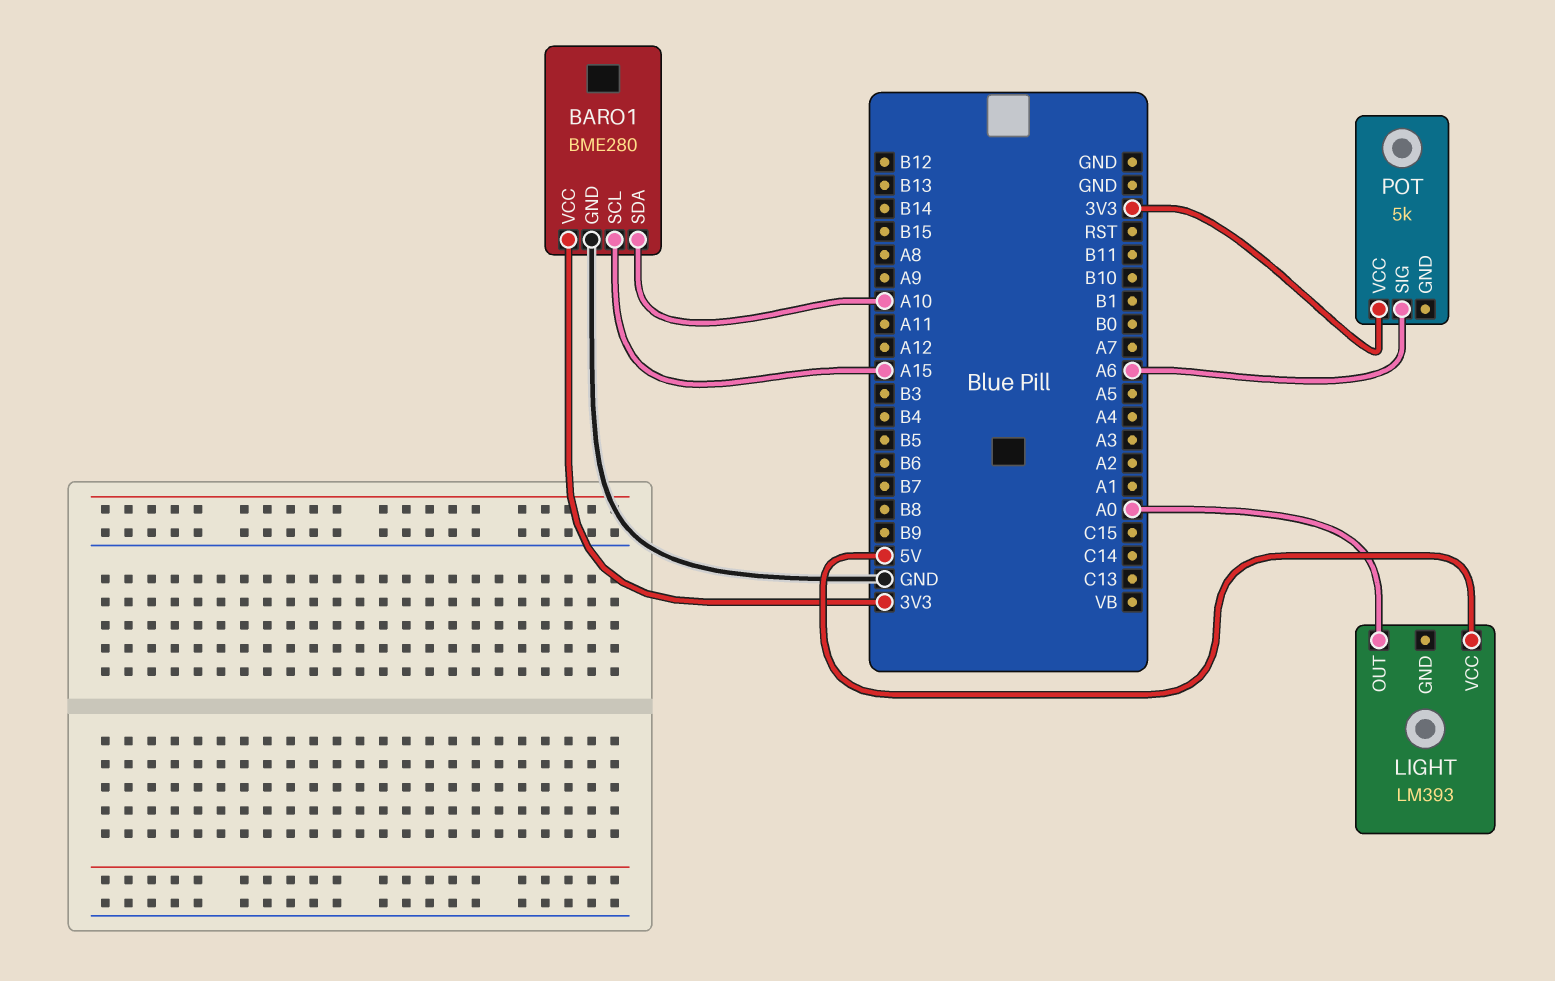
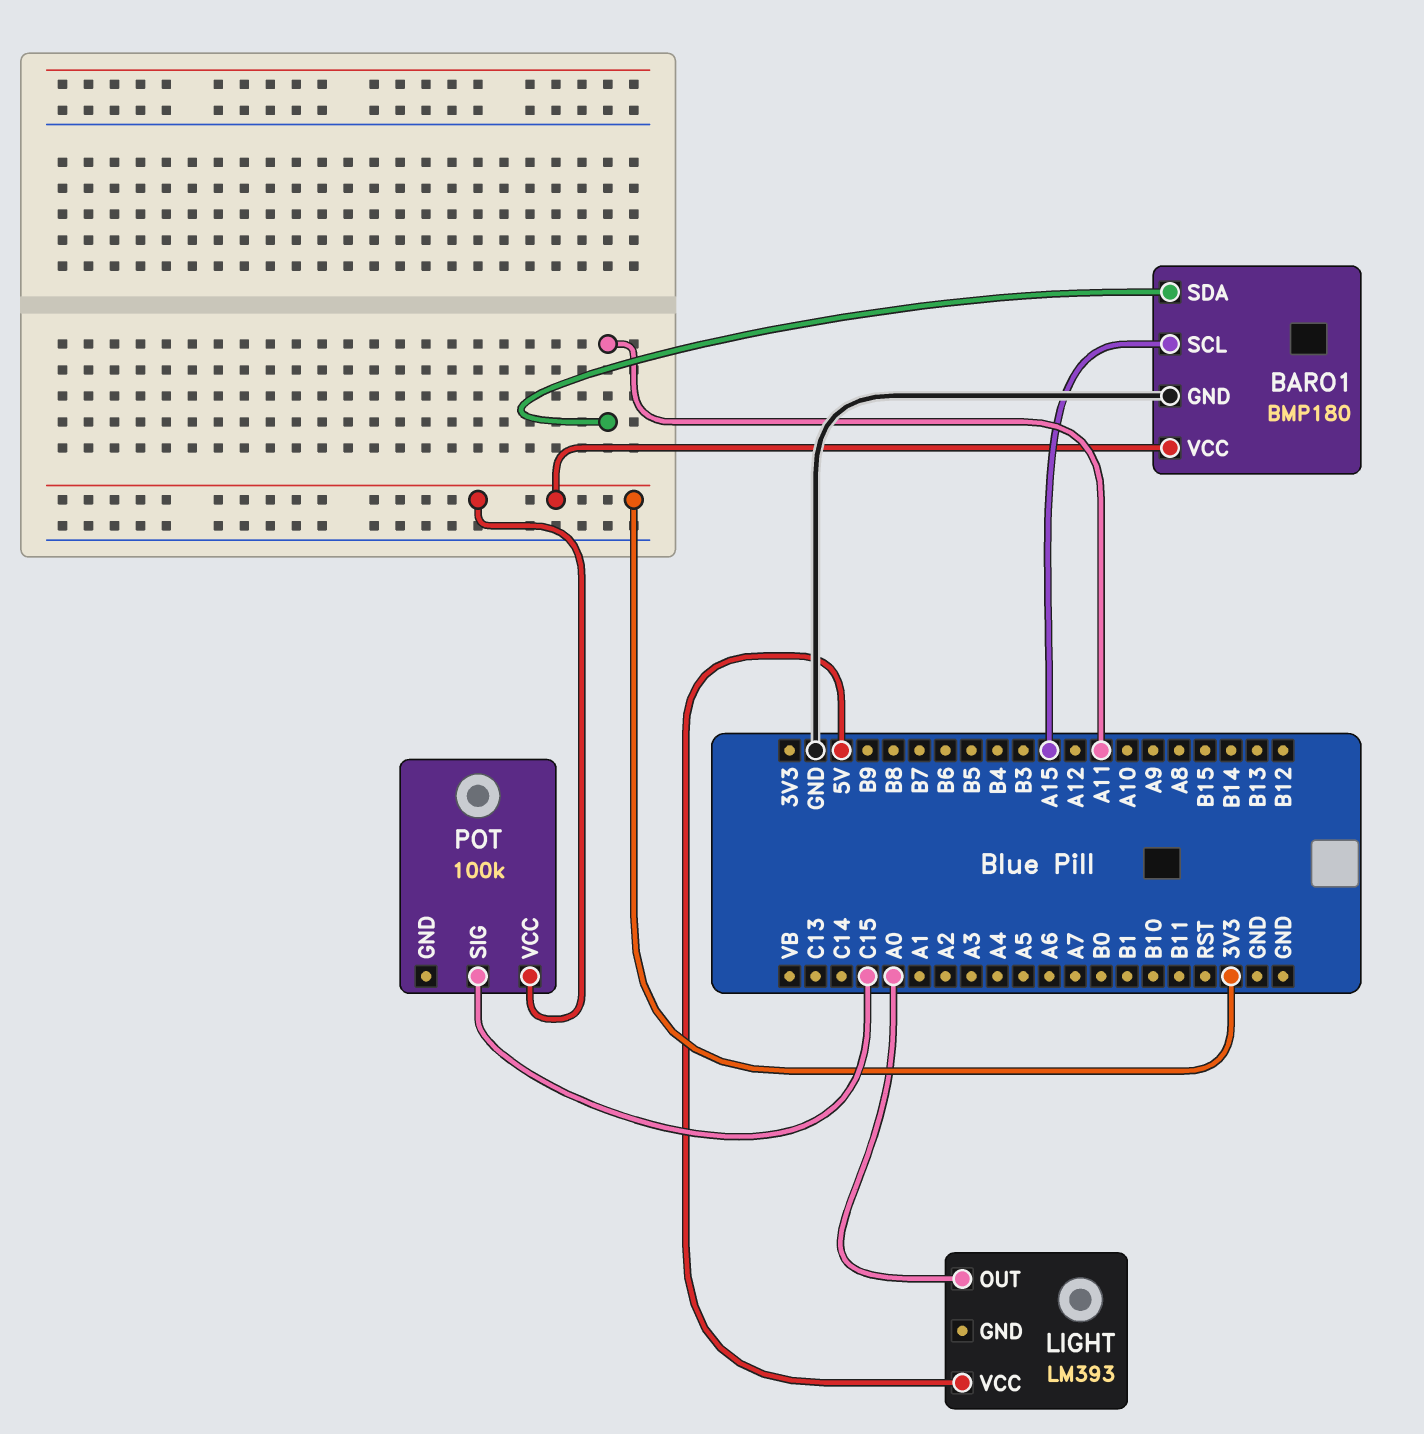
BARO1: BME280 -> BMP180
BARO1 pin SDA: A10 -> A11
POT: 5k -> 100k
POT pin SIG: A6 -> C15

